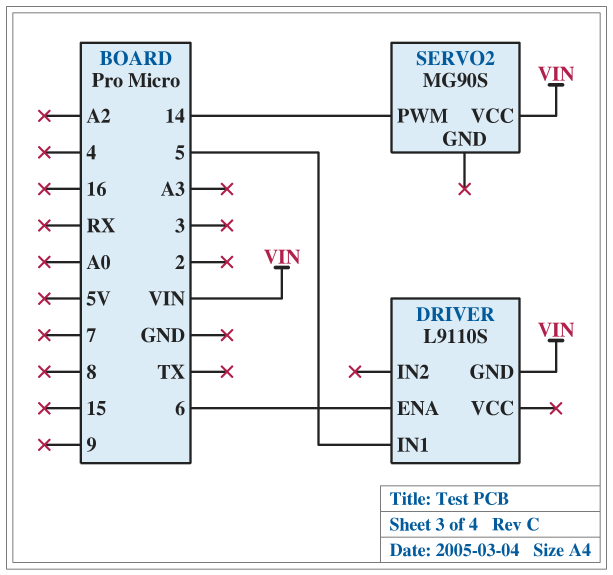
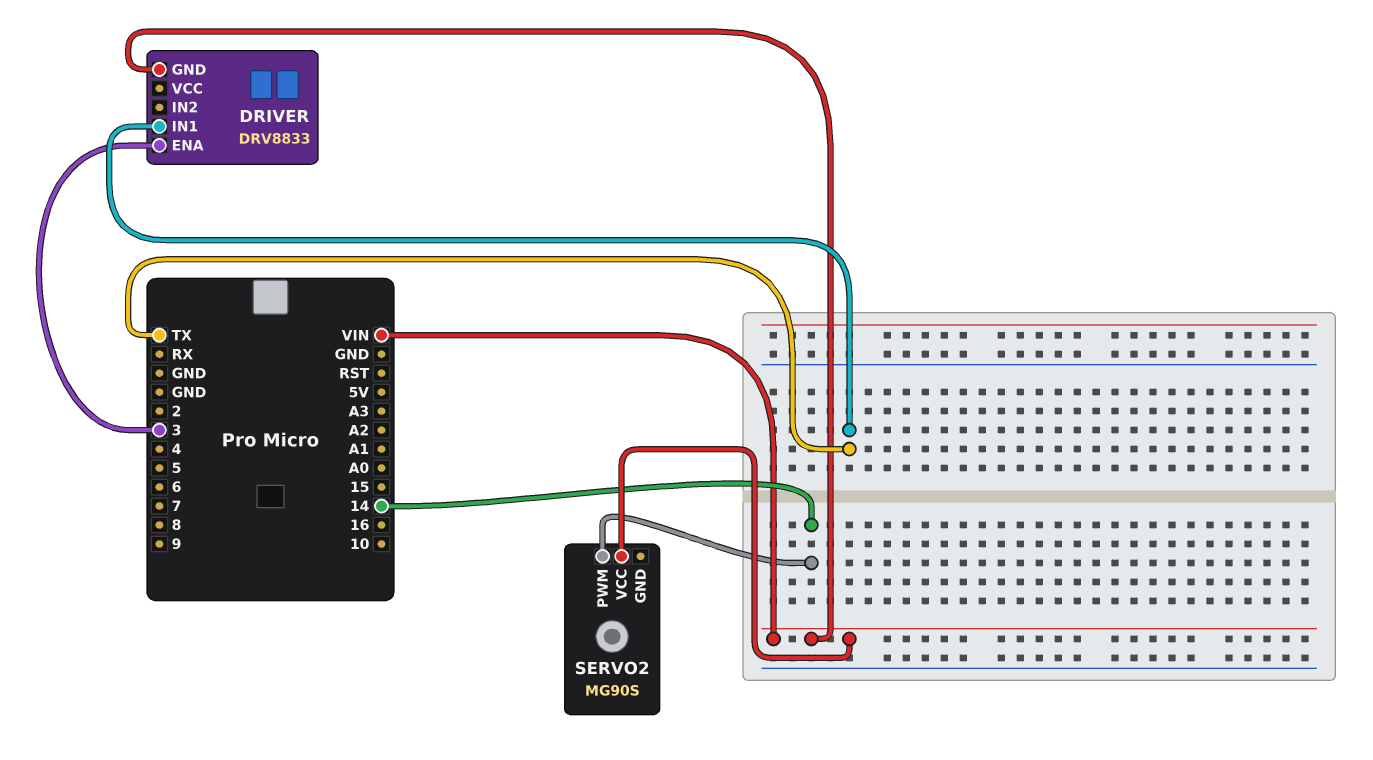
DRIVER: L9110S -> DRV8833
DRIVER pin ENA: 6 -> 3
DRIVER pin IN1: 5 -> TX

